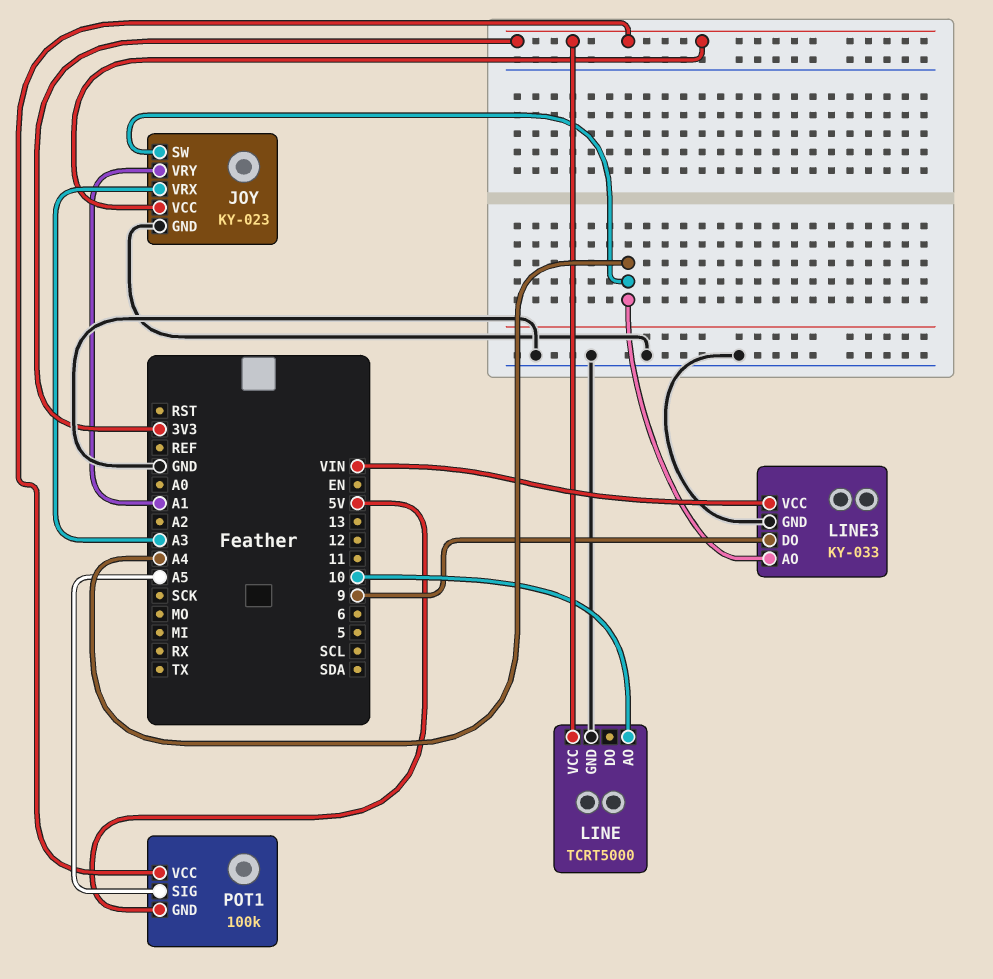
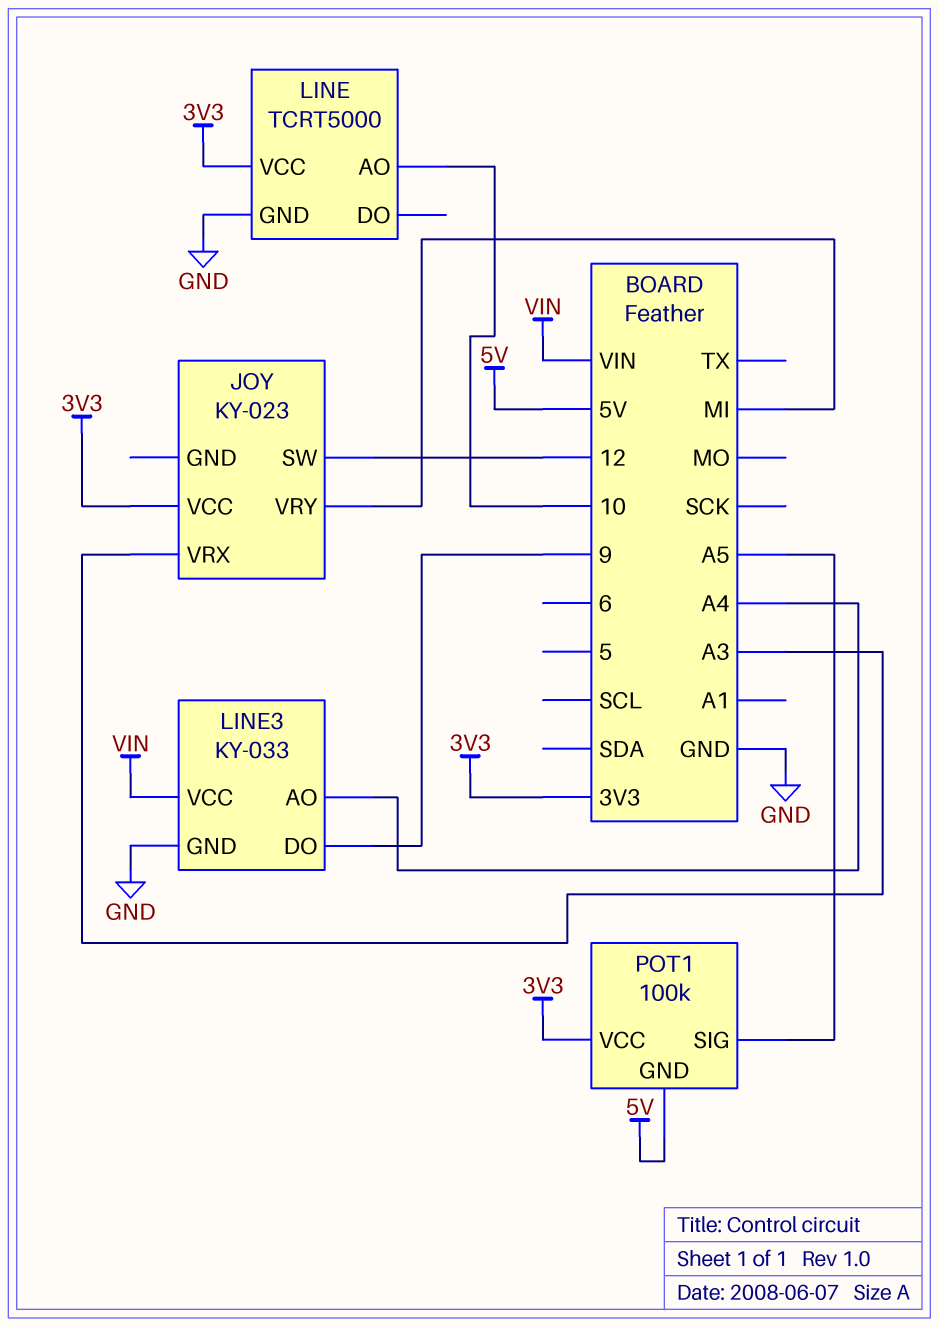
JOY pin GND: GND -> none
JOY pin SW: A4 -> 12
JOY pin VRY: A1 -> MI

